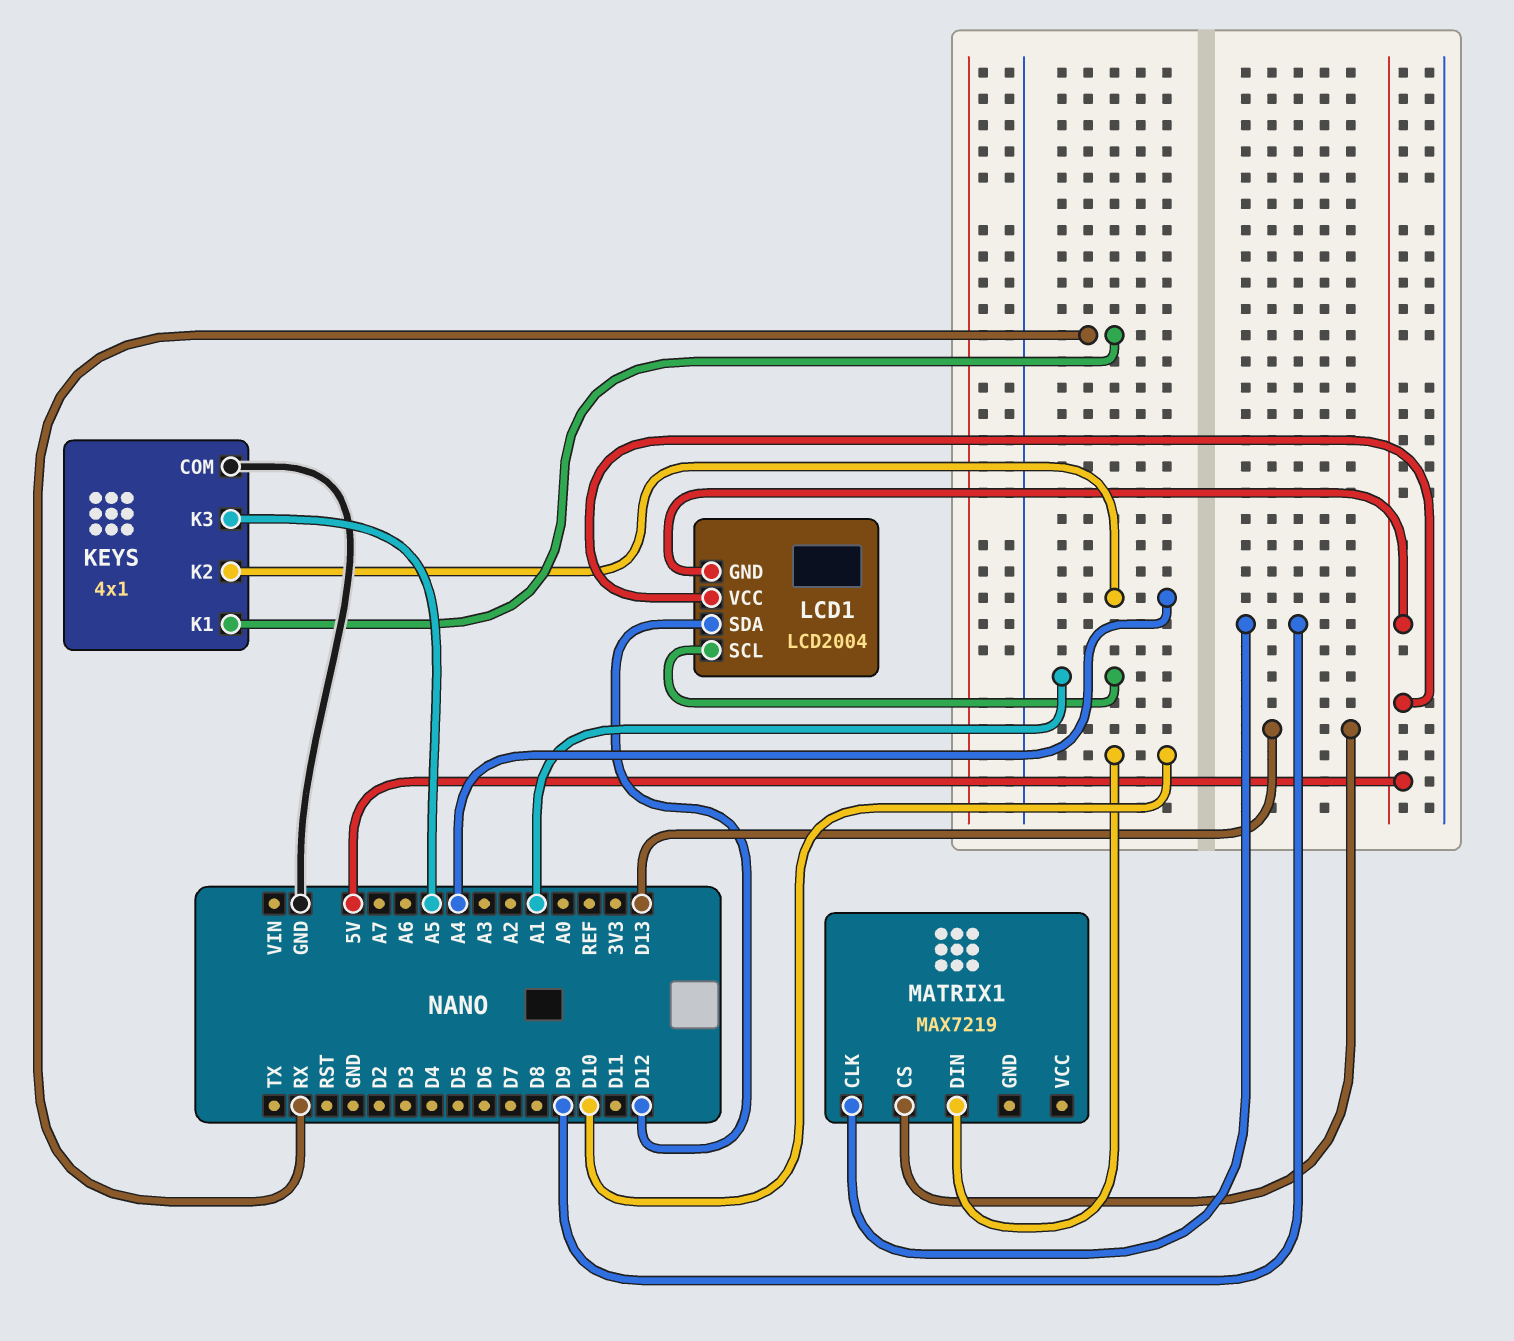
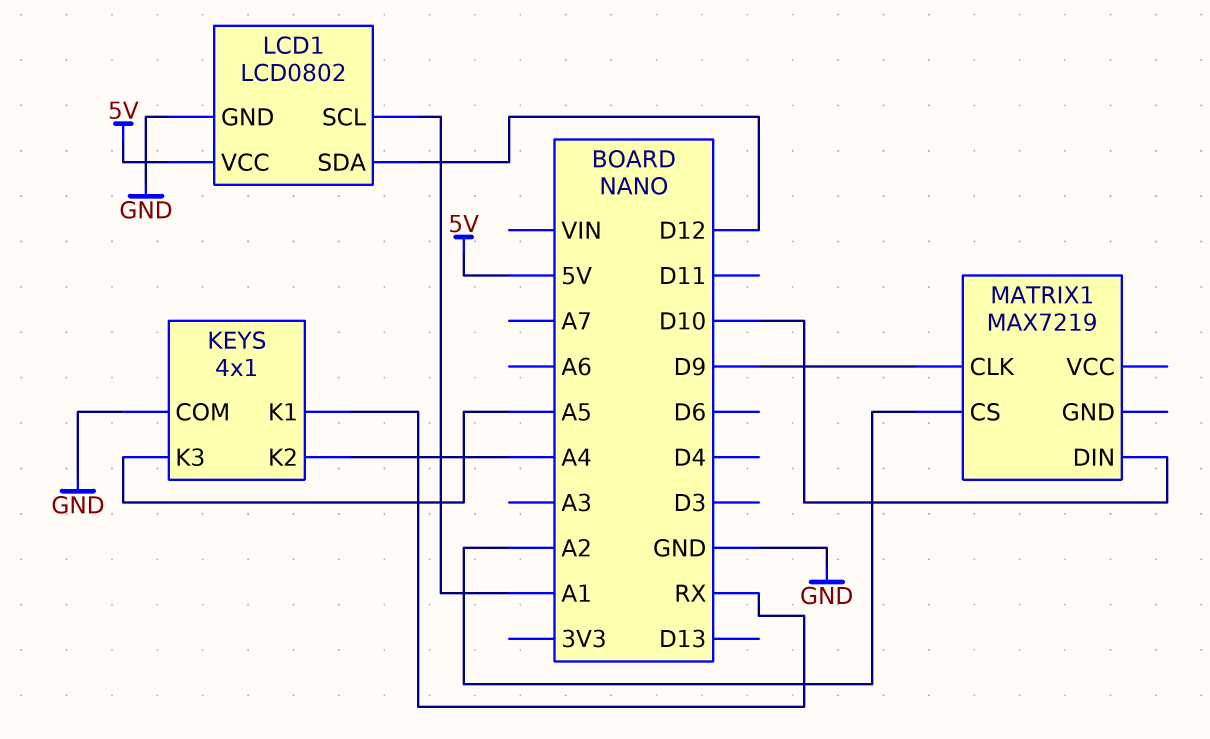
LCD1: LCD2004 -> LCD0802
LCD1 pin GND: 5V -> GND
MATRIX1 pin CS: D13 -> A2

